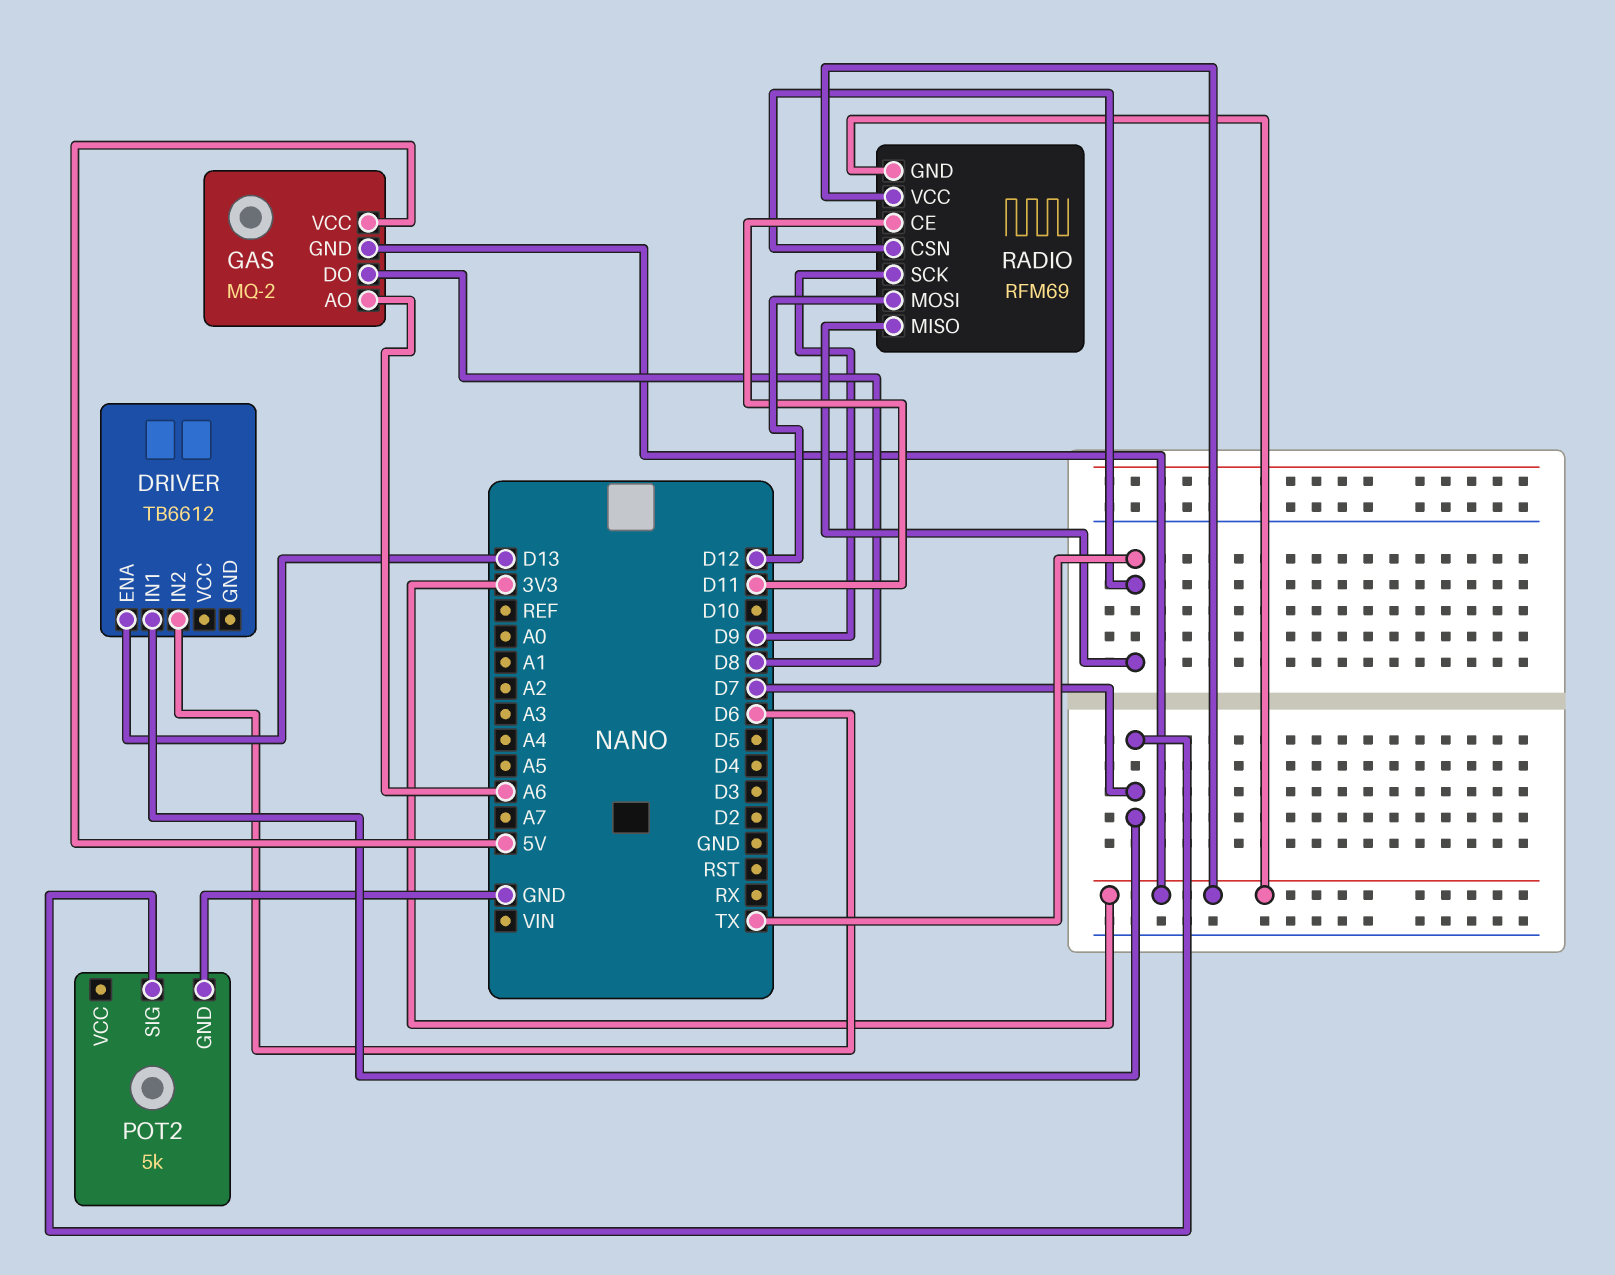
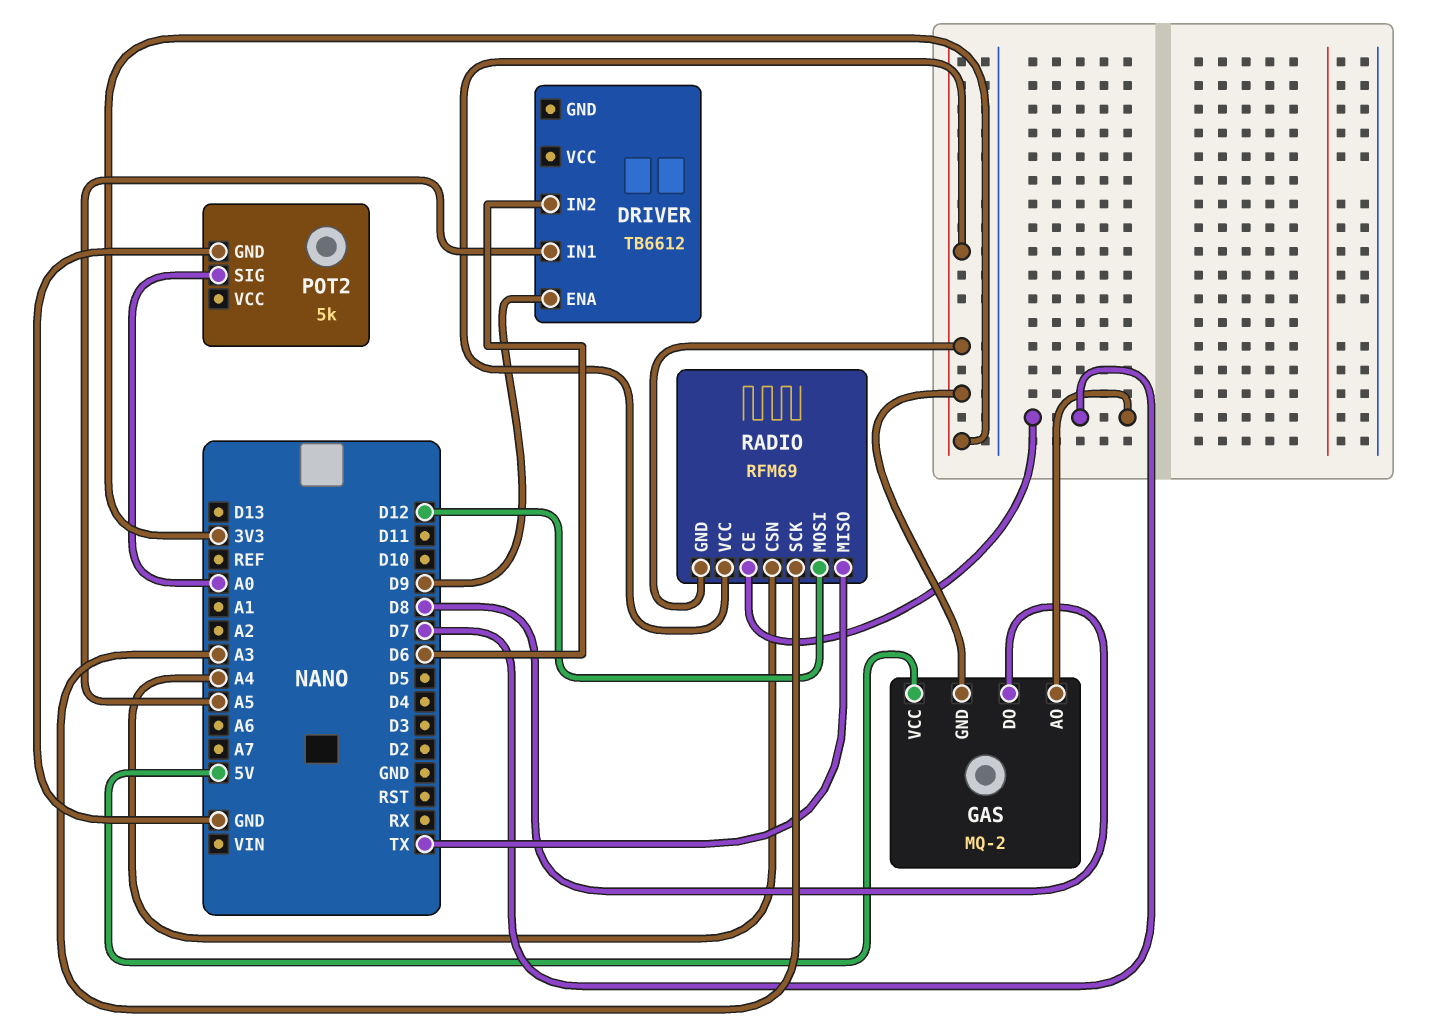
DRIVER pin ENA: D13 -> D9
DRIVER pin IN1: D7 -> A5
GAS pin AO: A6 -> D7
POT2 pin SIG: D7 -> A0
RADIO pin CE: D11 -> D7
RADIO pin CSN: TX -> A4
RADIO pin SCK: D9 -> A3

